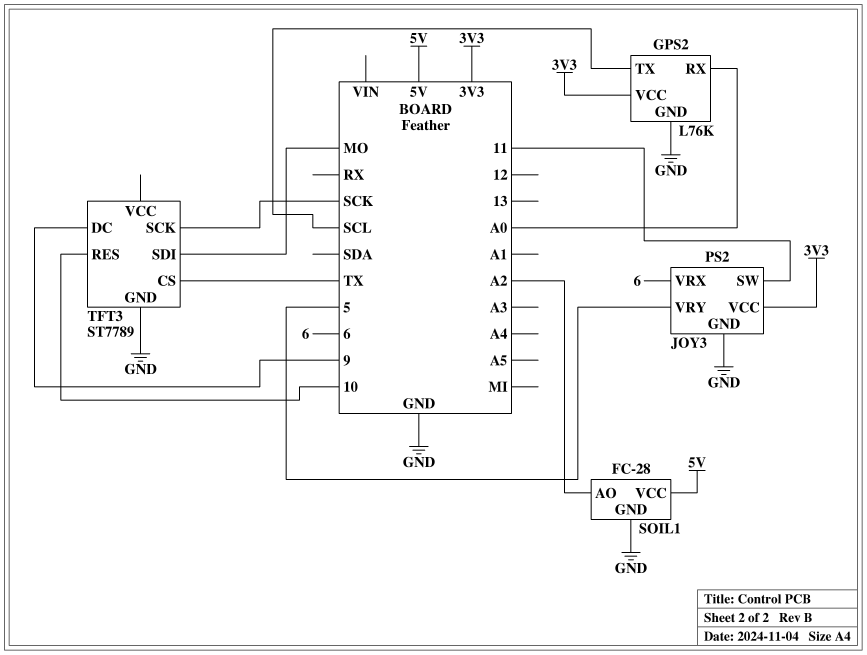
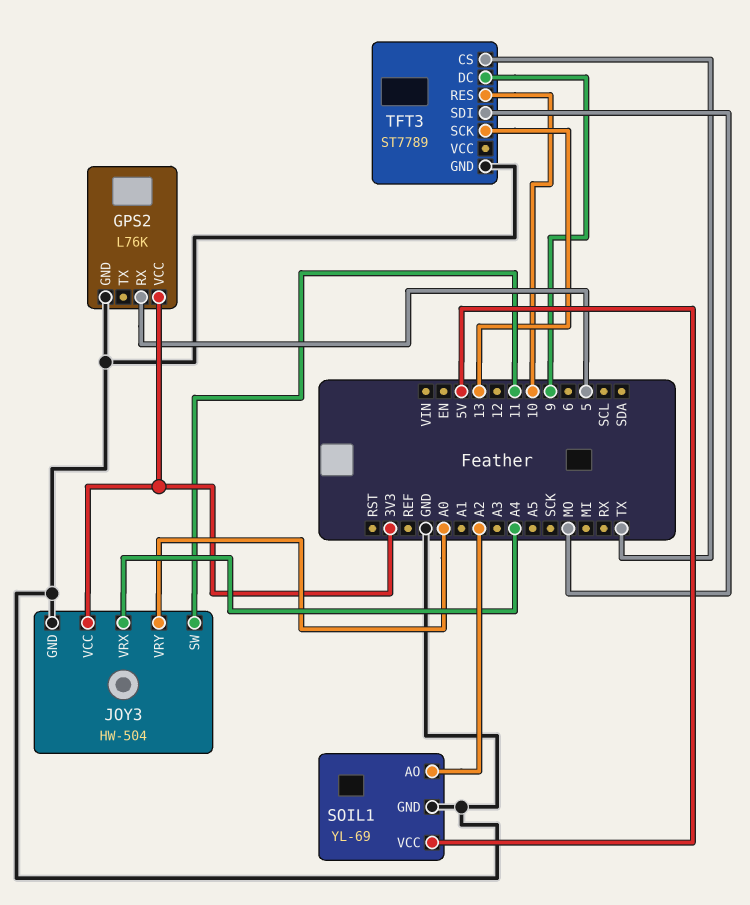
GPS2 pin RX: A0 -> 5
GPS2 pin TX: SCL -> none
JOY3: PS2 -> HW-504
JOY3 pin VRX: 6 -> A4
JOY3 pin VRY: 5 -> A0
SOIL1: FC-28 -> YL-69
TFT3 pin SCK: SCK -> 13

